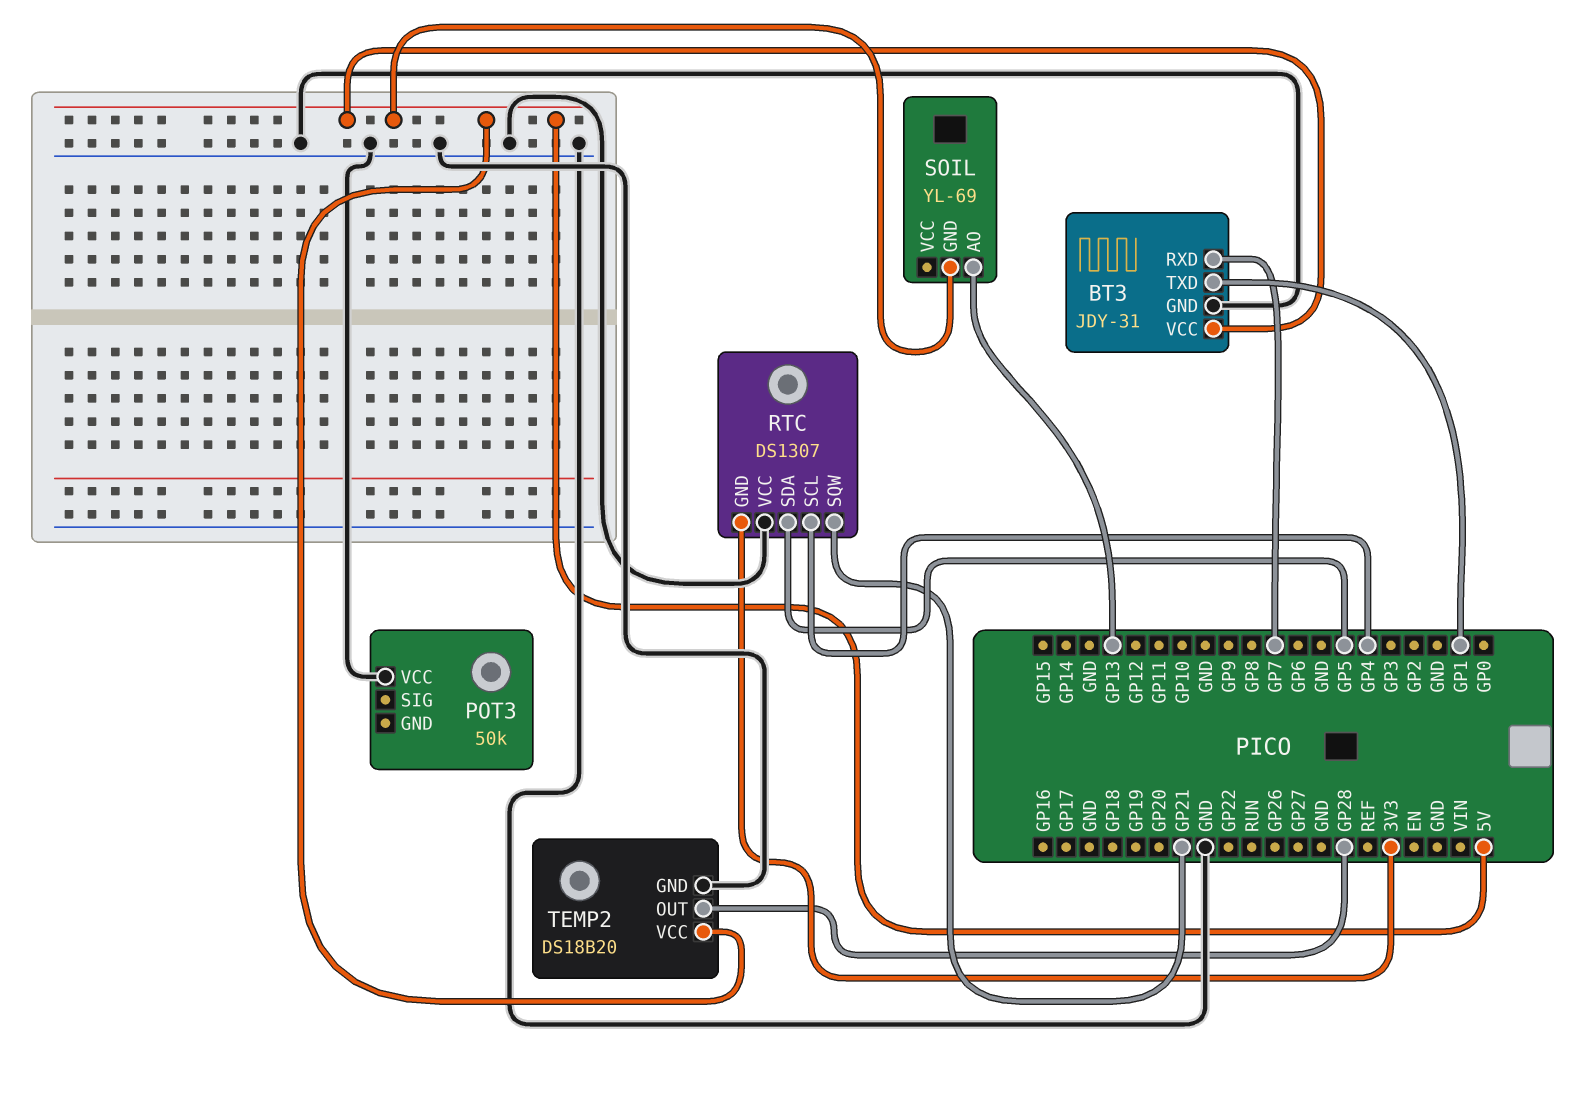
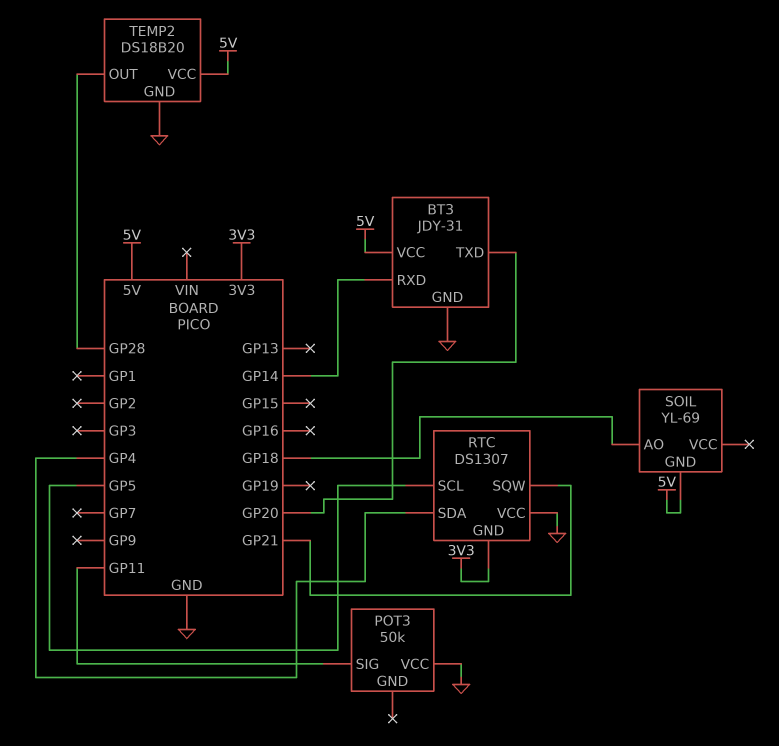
BT3 pin RXD: GP7 -> GP14
BT3 pin TXD: GP1 -> GP20
POT3 pin SIG: none -> GP11
RTC pin SCL: GP4 -> GP5
RTC pin SDA: GP5 -> GP4
SOIL pin AO: GP13 -> GP18

